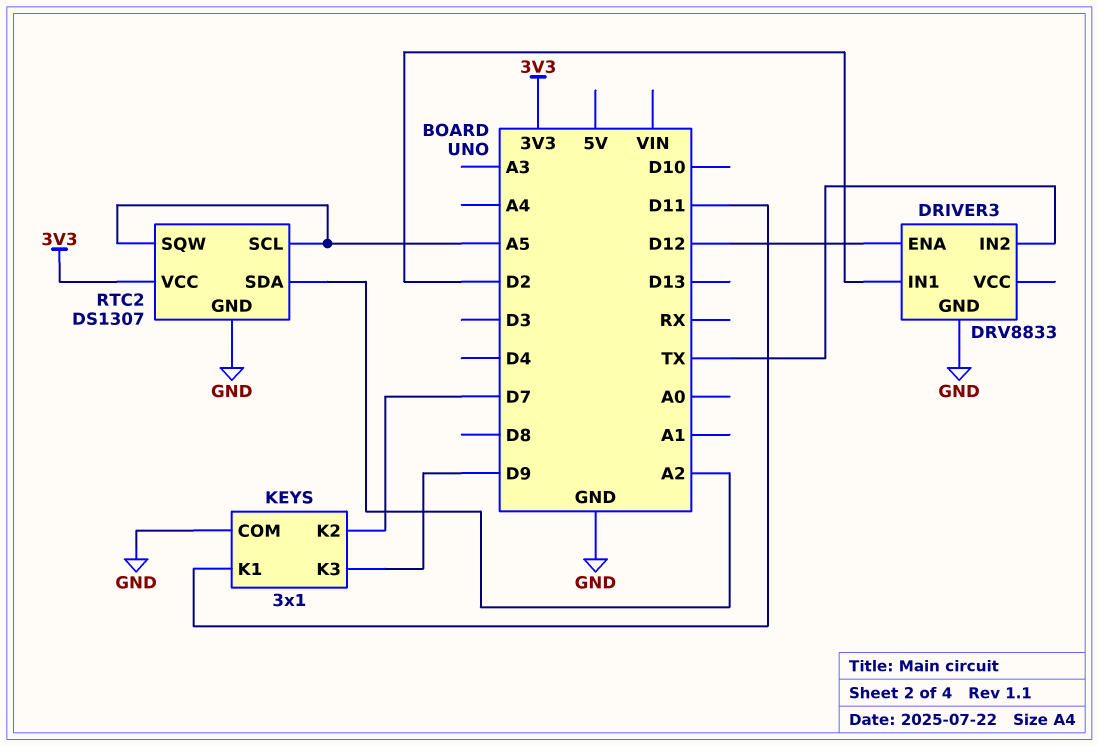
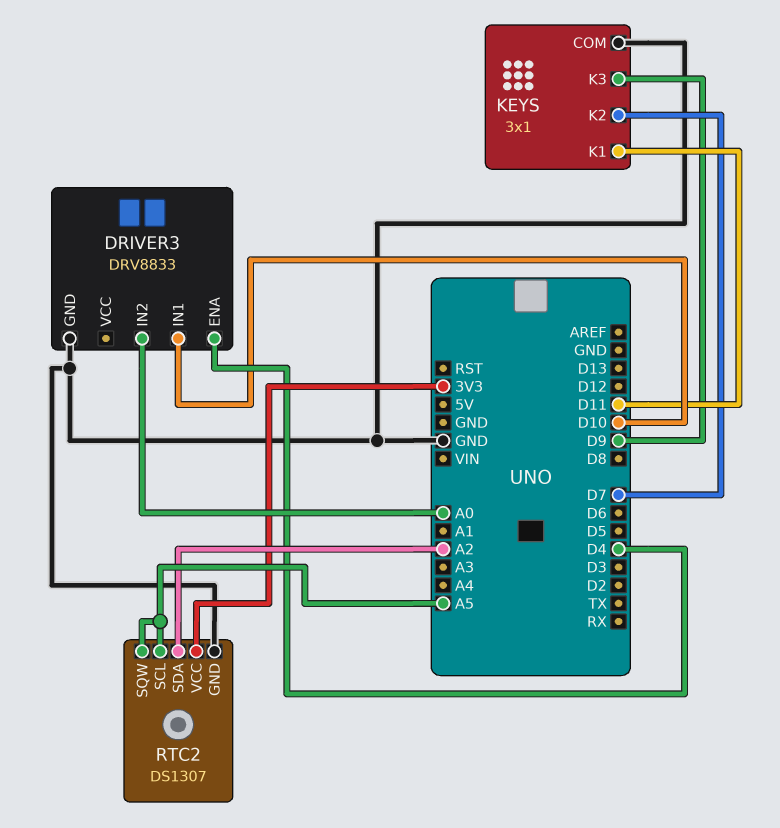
DRIVER3 pin ENA: D12 -> D4
DRIVER3 pin IN1: D2 -> D10
DRIVER3 pin IN2: TX -> A0

